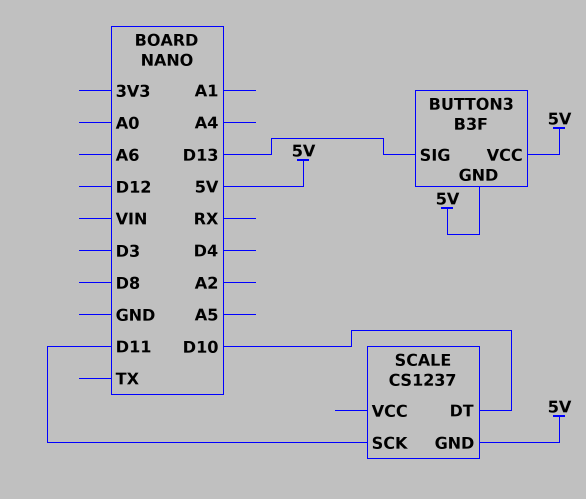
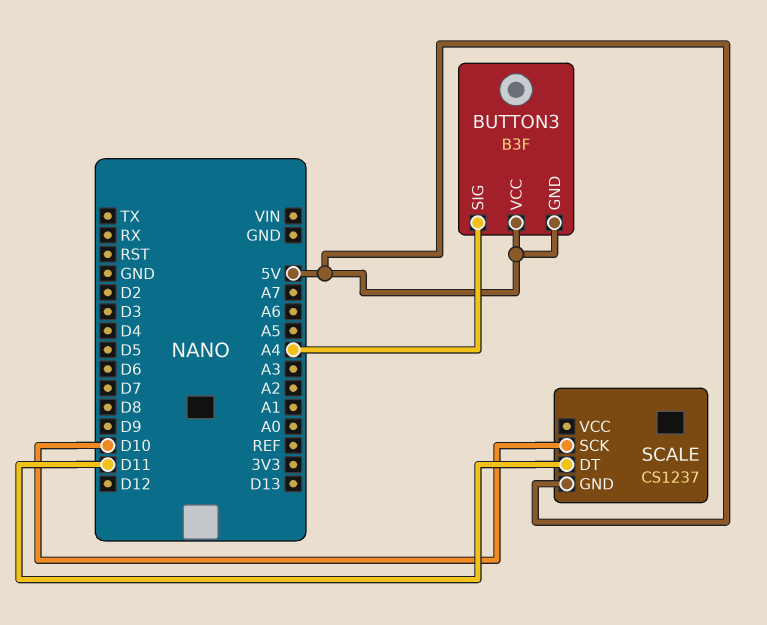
BUTTON3 pin SIG: D13 -> A4
SCALE pin DT: D10 -> D11
SCALE pin SCK: D11 -> D10

